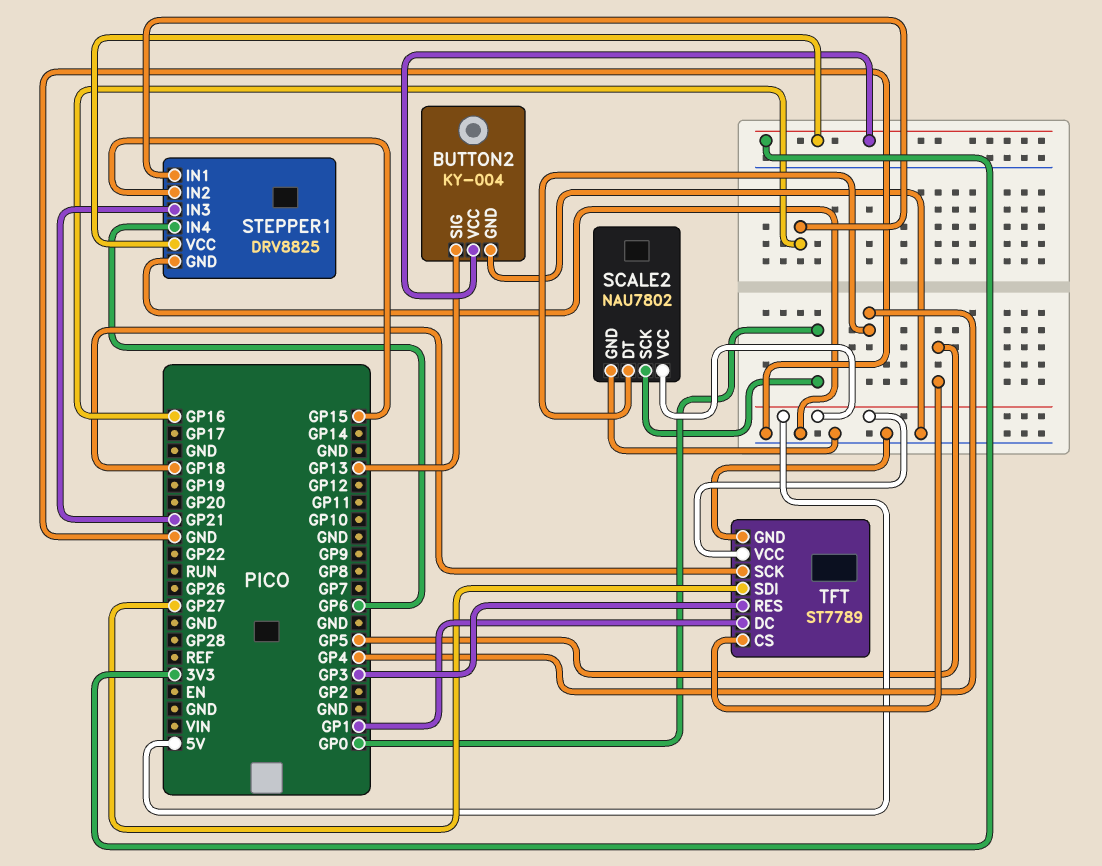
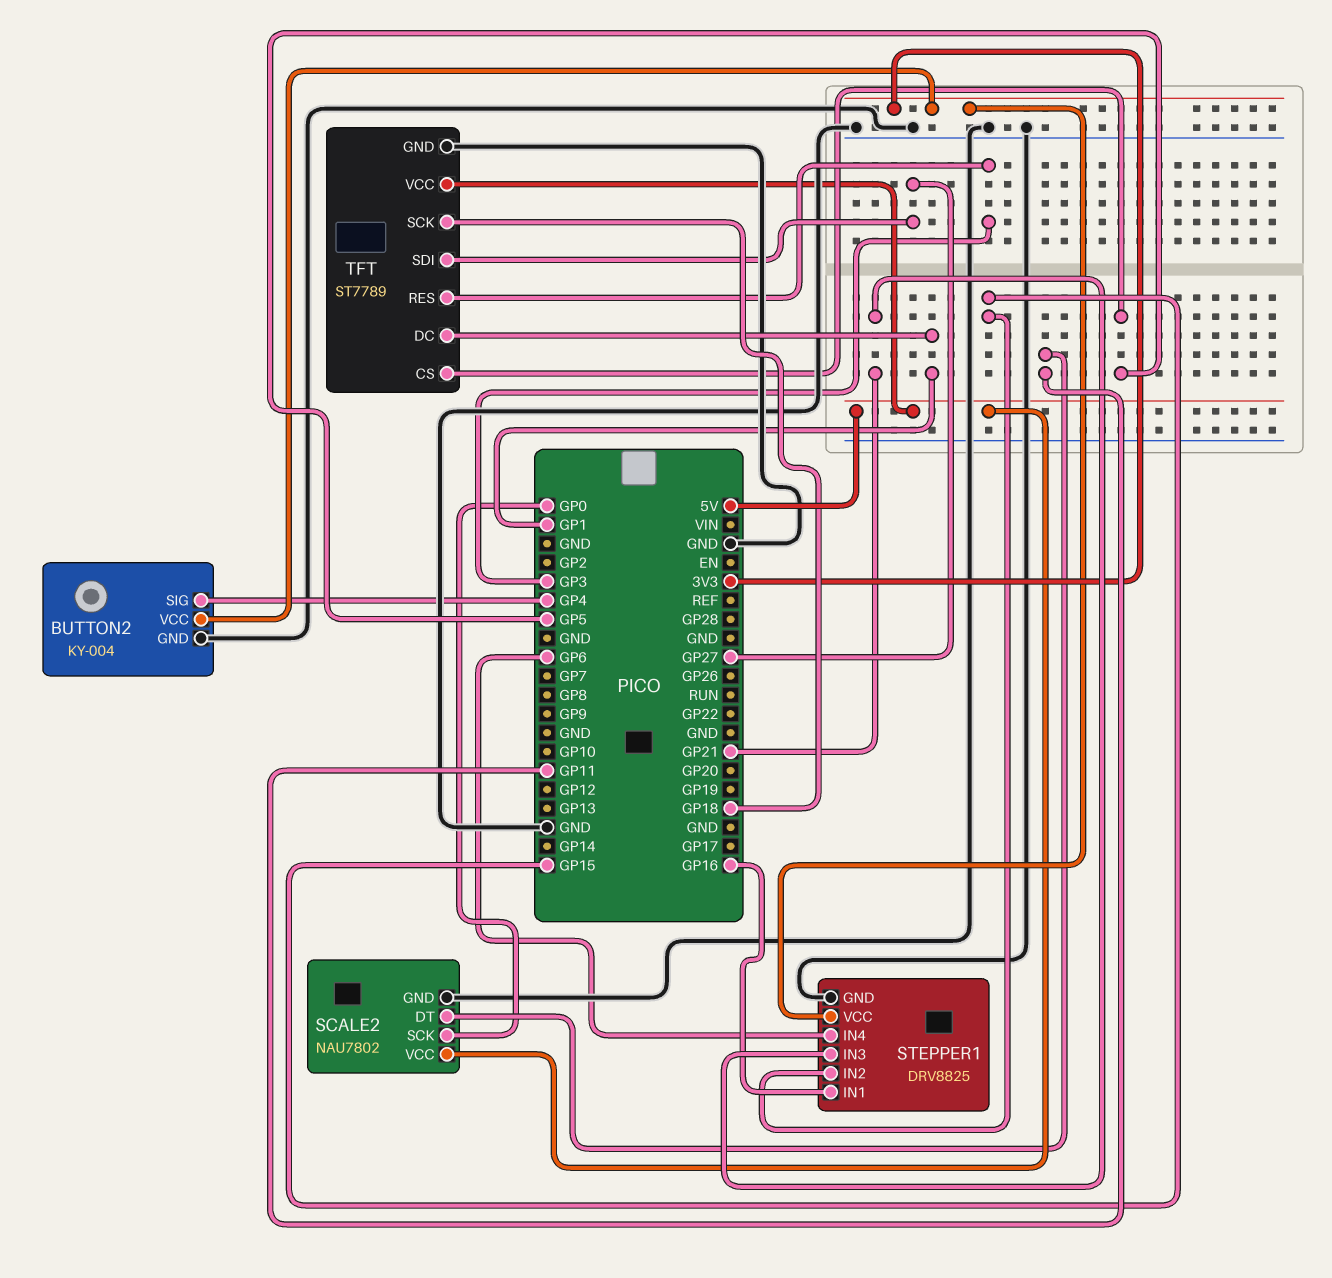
BUTTON2 pin SIG: GP13 -> GP4
SCALE2 pin DT: GP4 -> GP11

